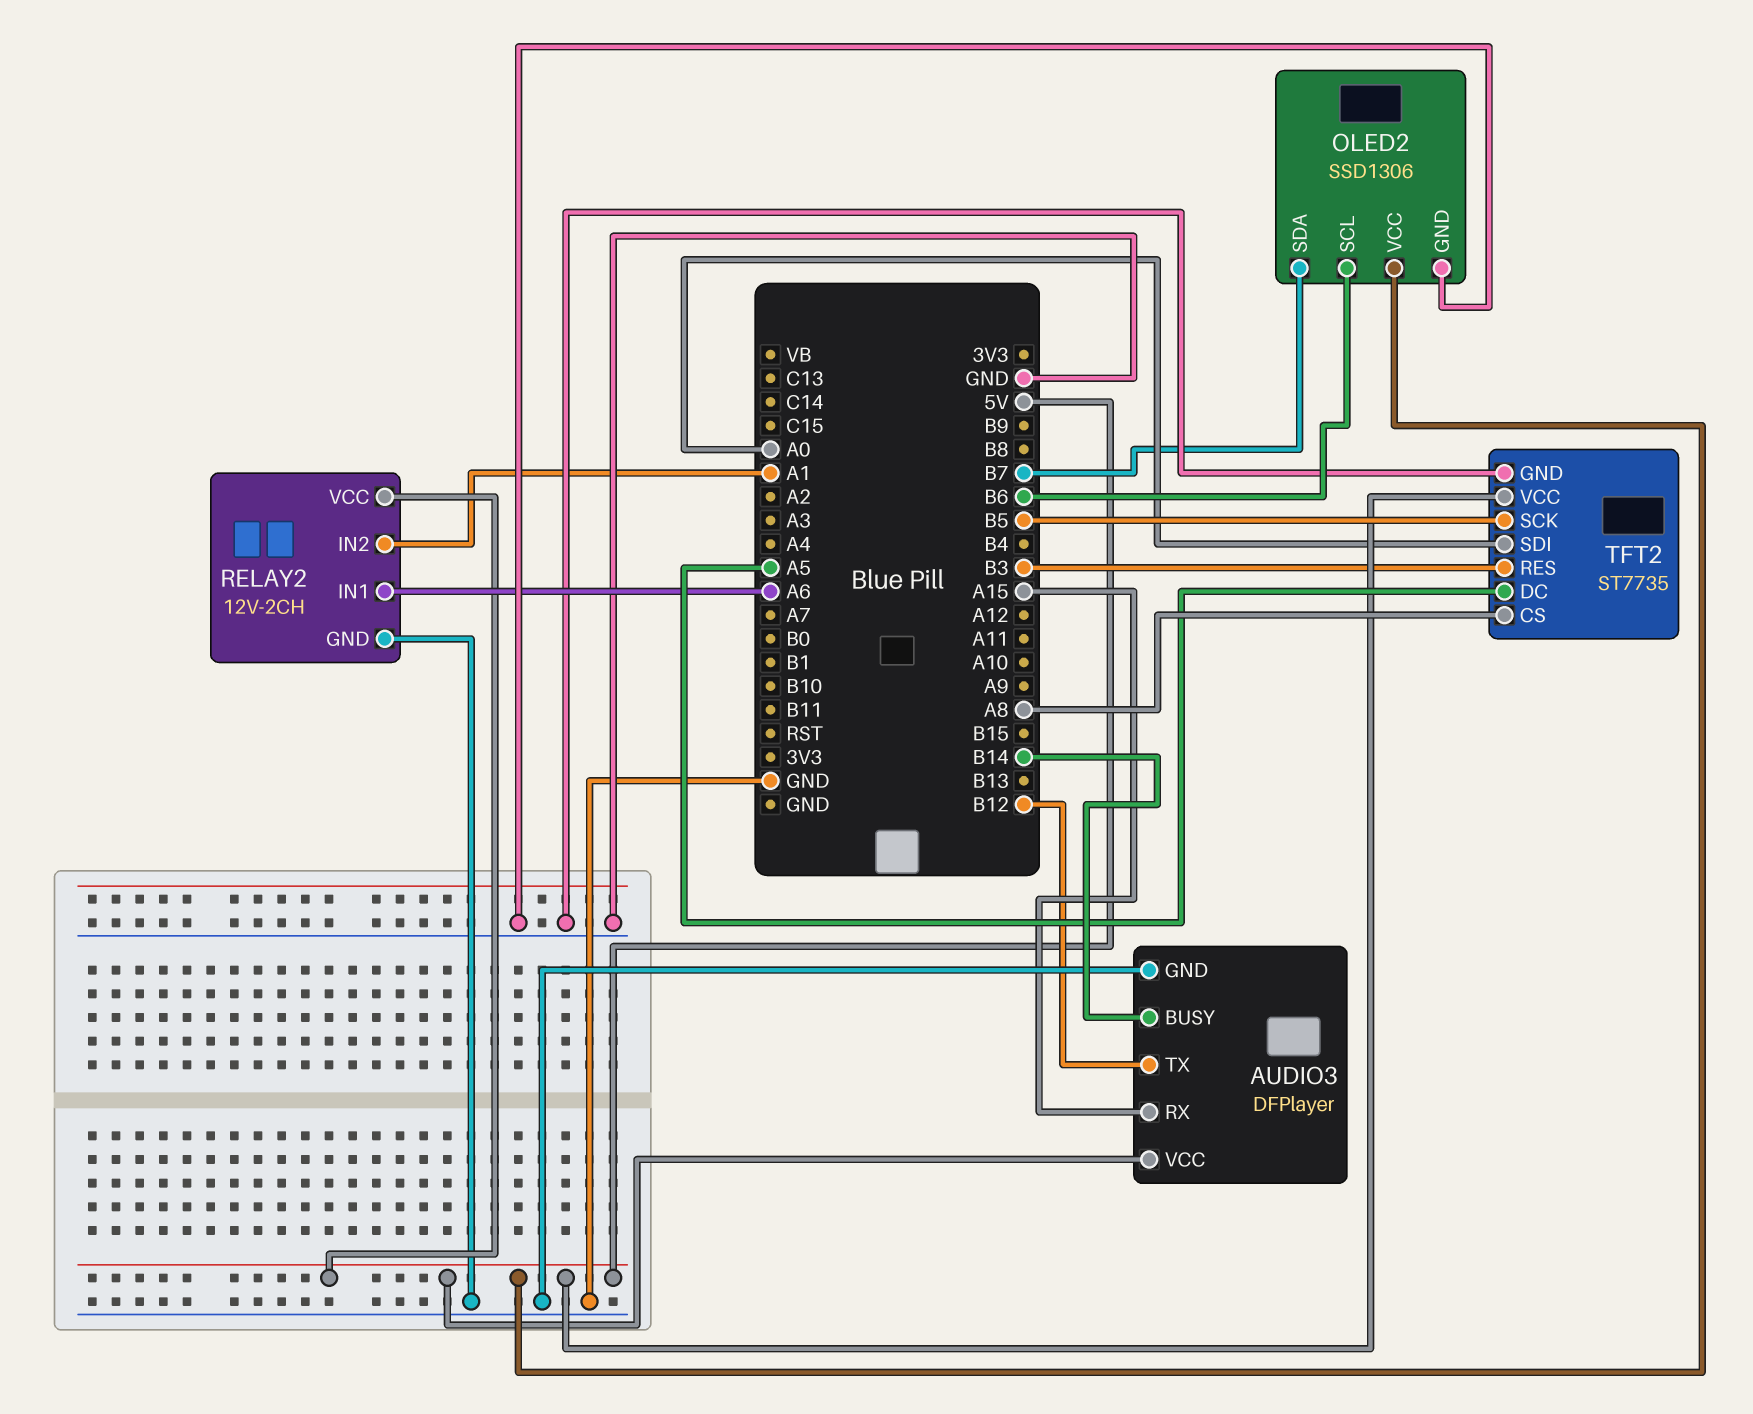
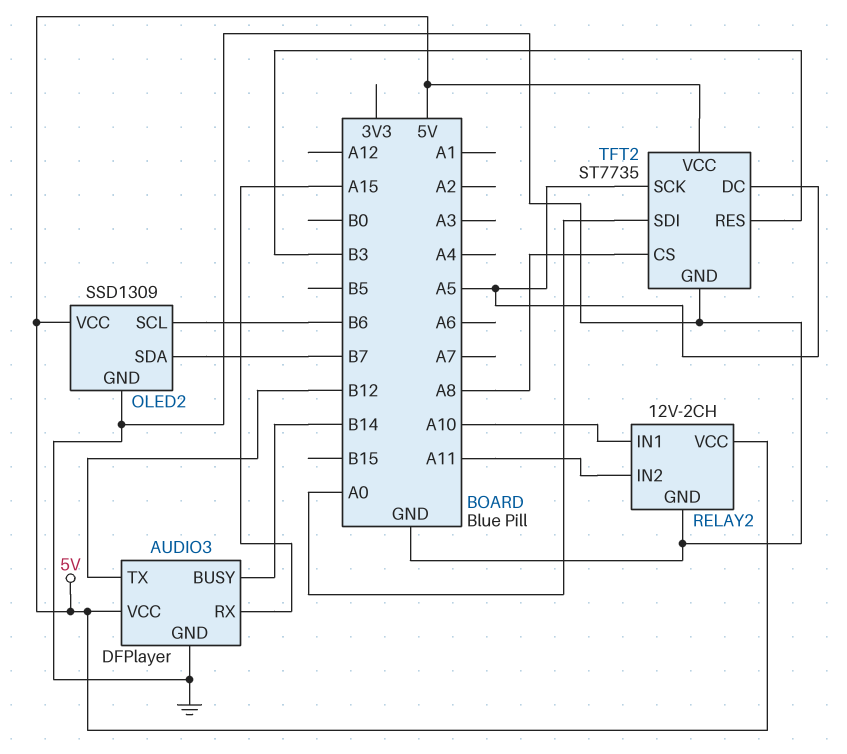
OLED2: SSD1306 -> SSD1309
RELAY2 pin IN1: A6 -> A10
RELAY2 pin IN2: A1 -> A11
TFT2 pin SCK: B5 -> A5

